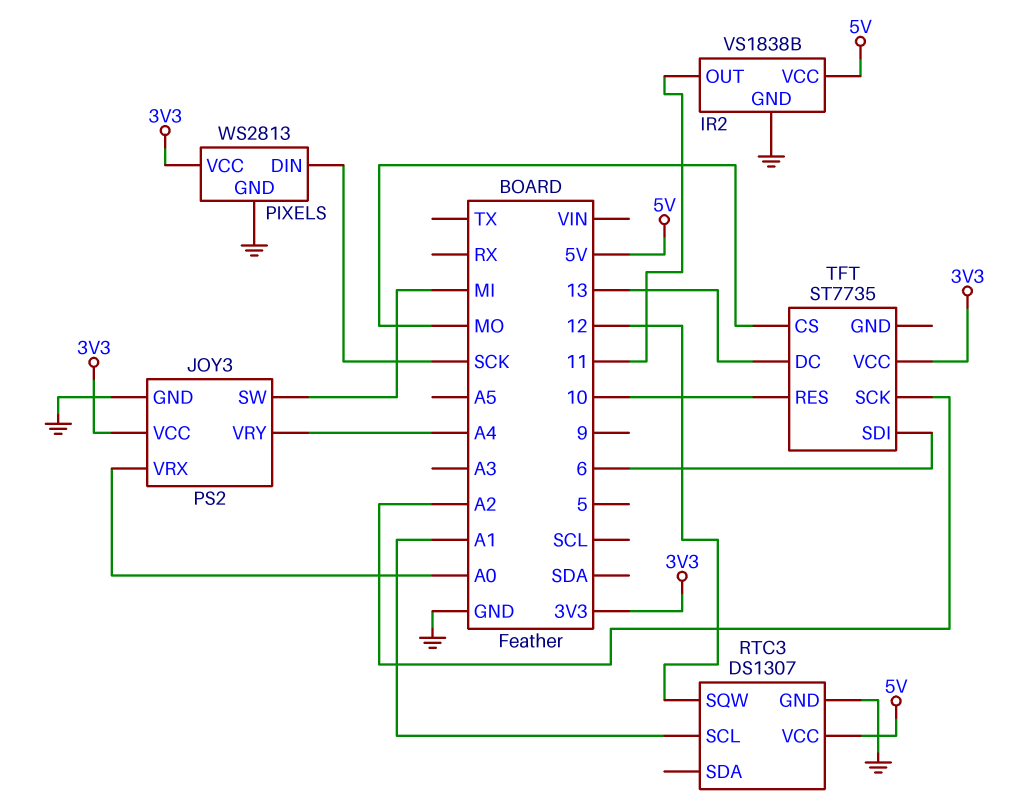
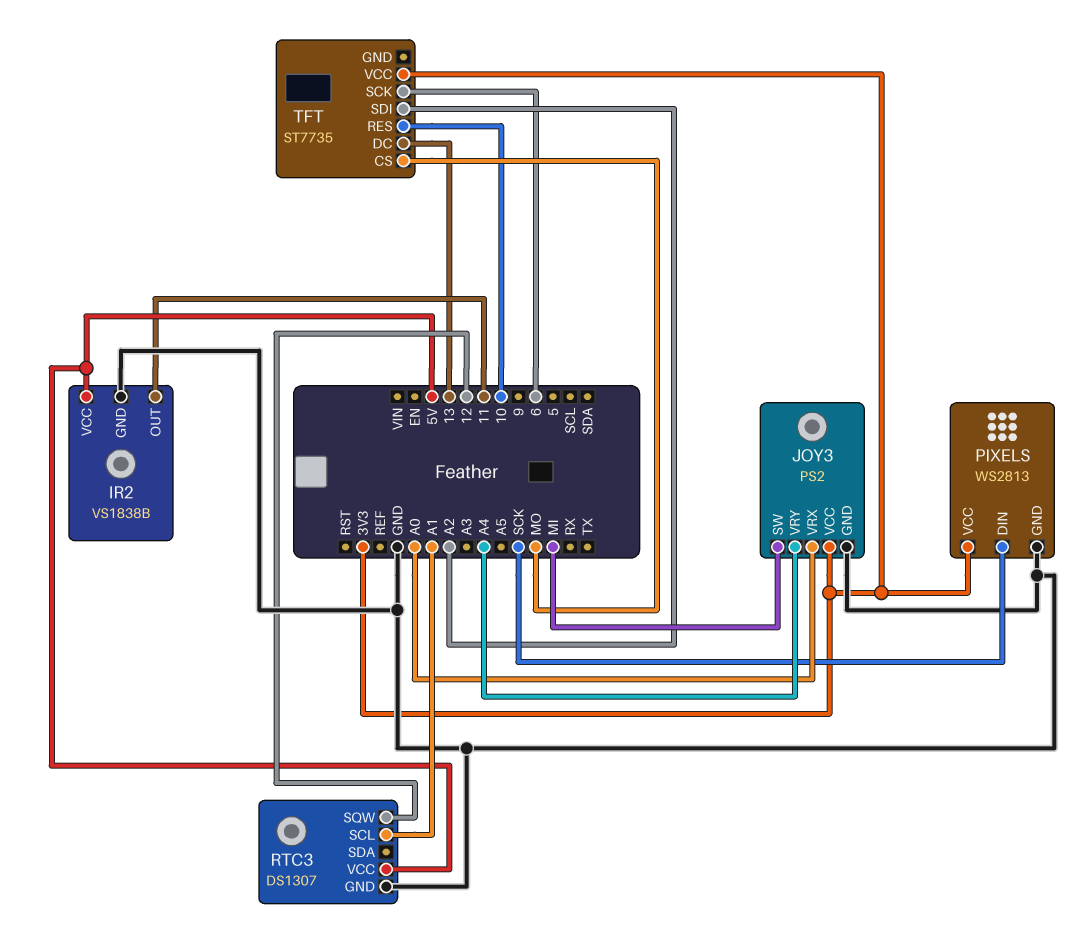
TFT pin SCK: A2 -> 6
TFT pin SDI: 6 -> A2

